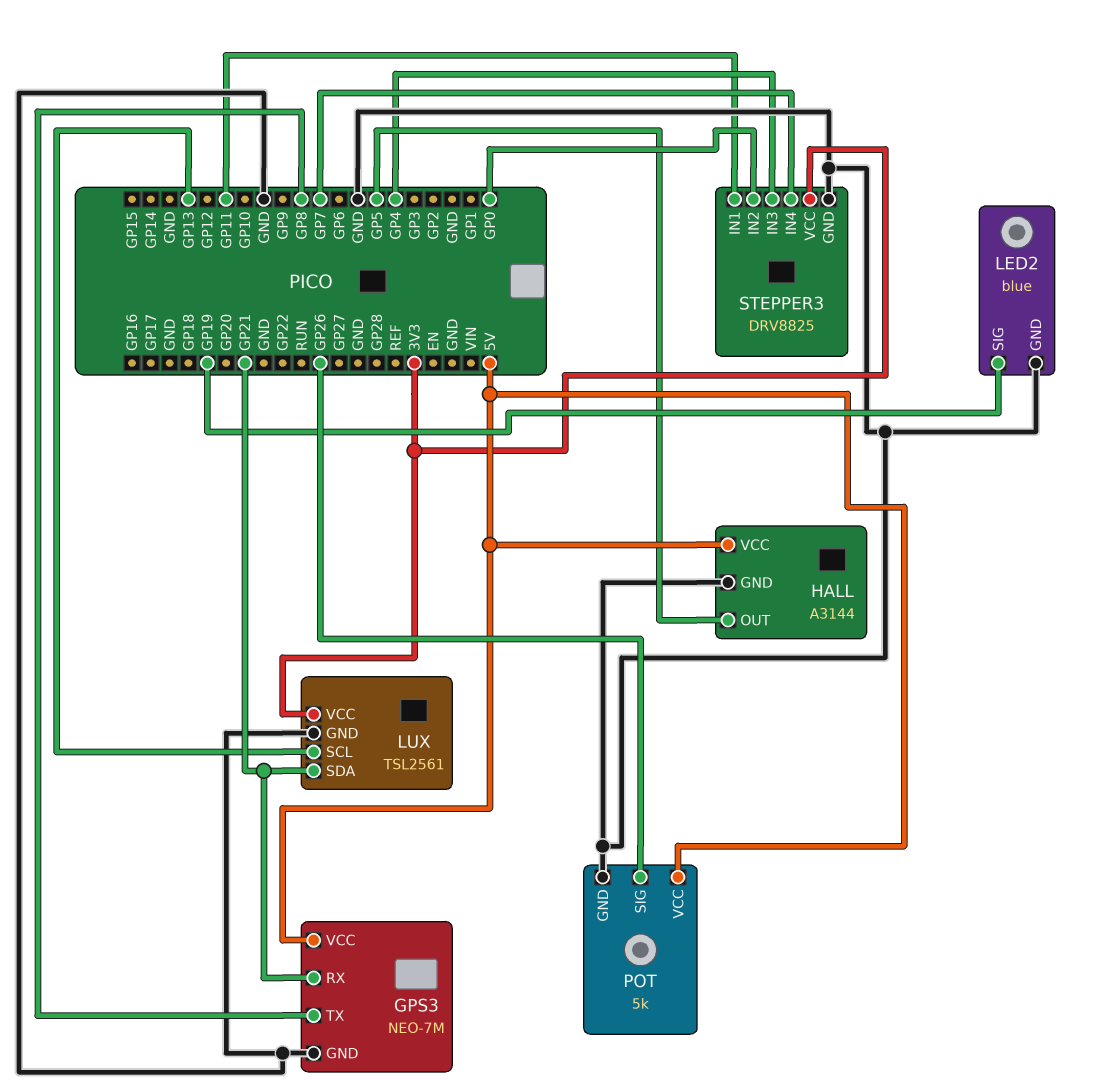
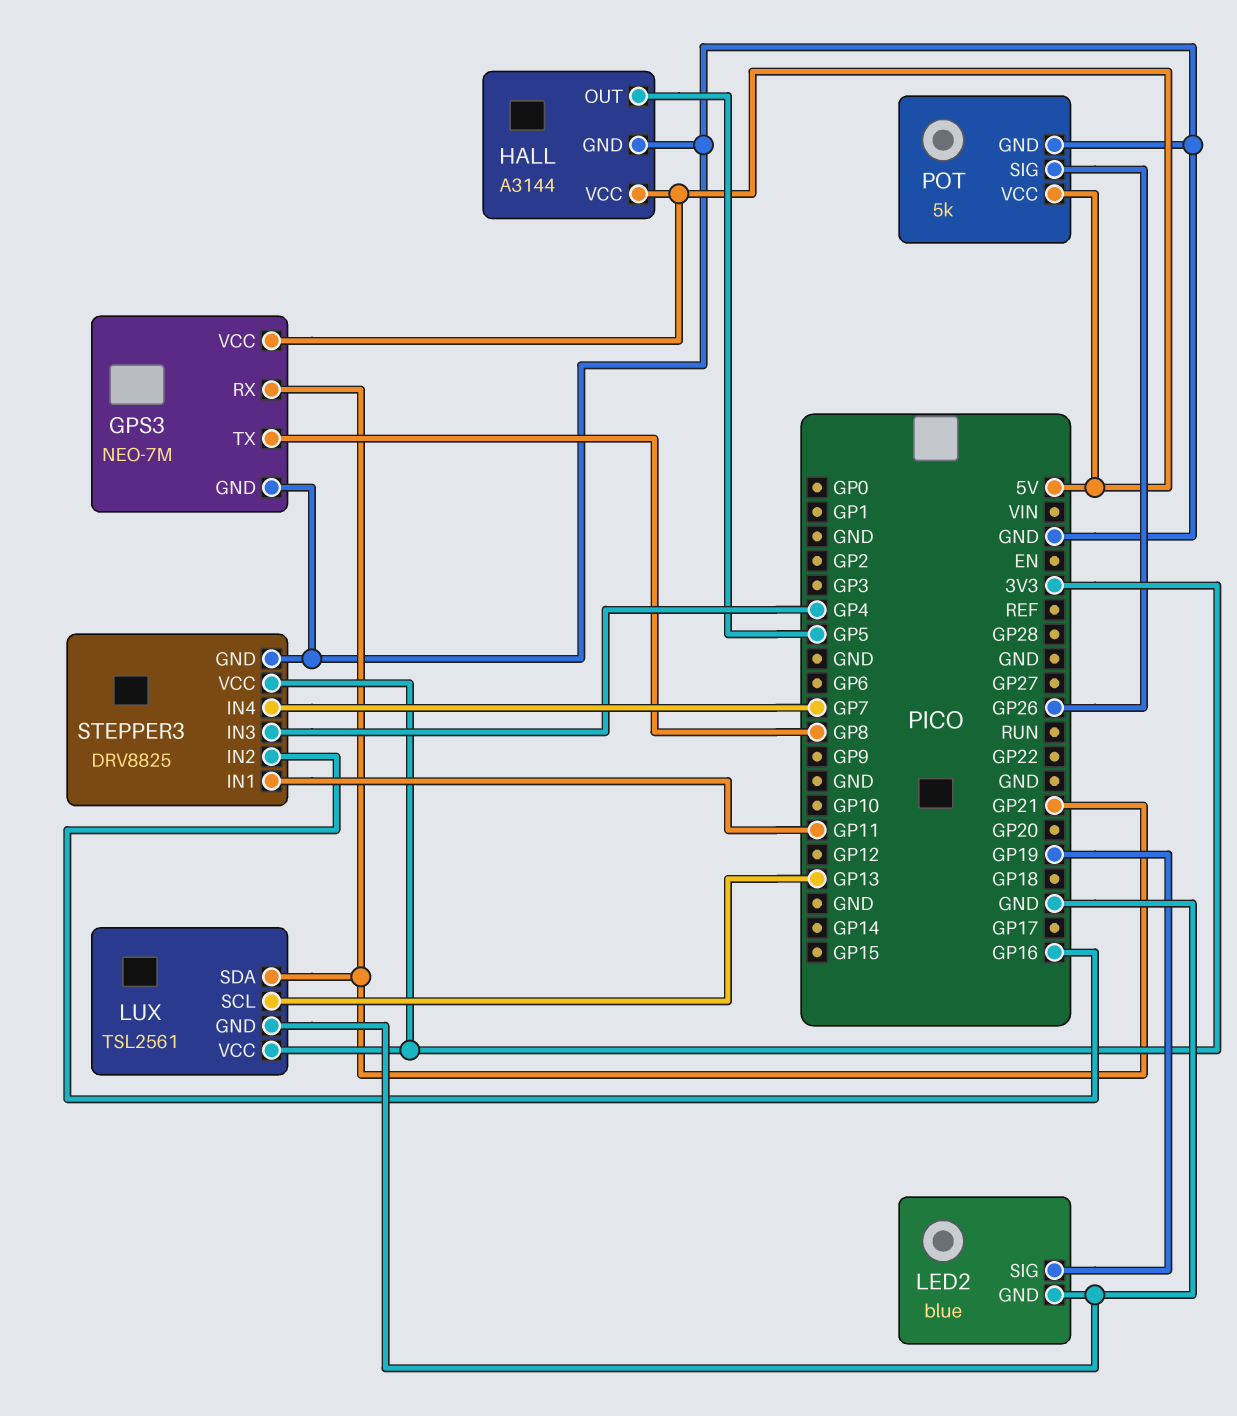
STEPPER3 pin IN2: GP0 -> GP16

